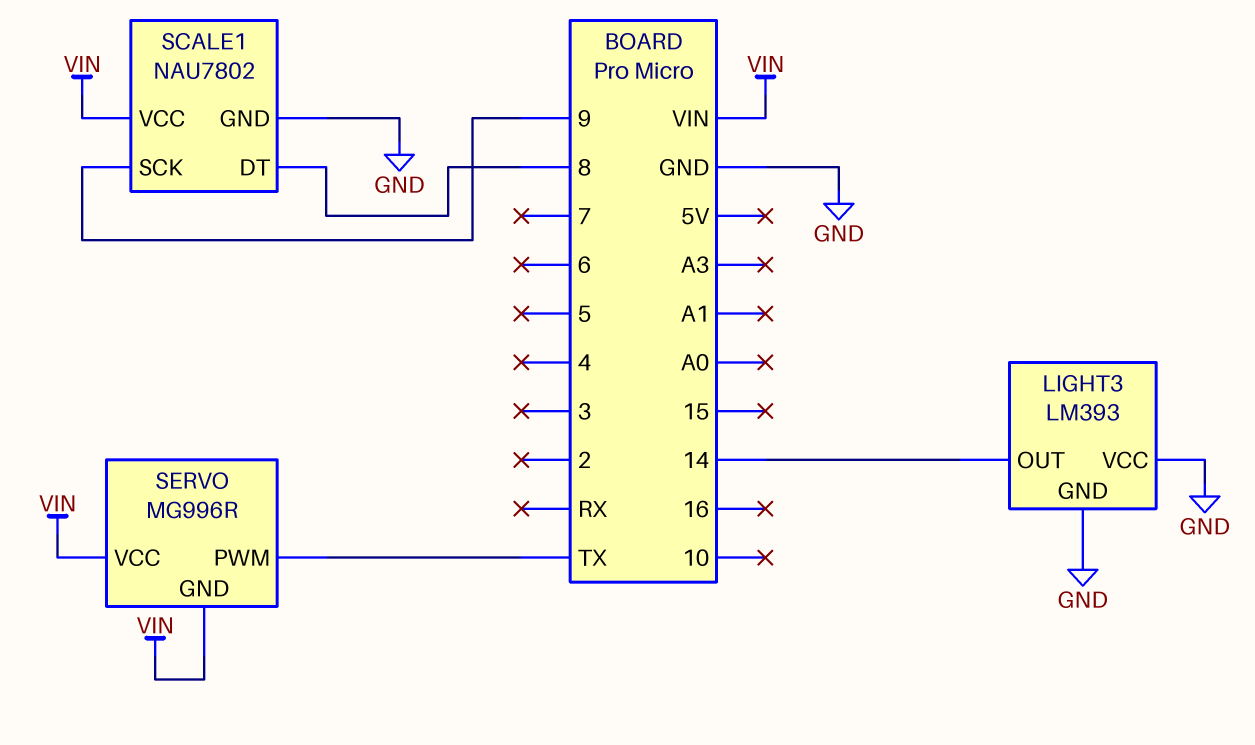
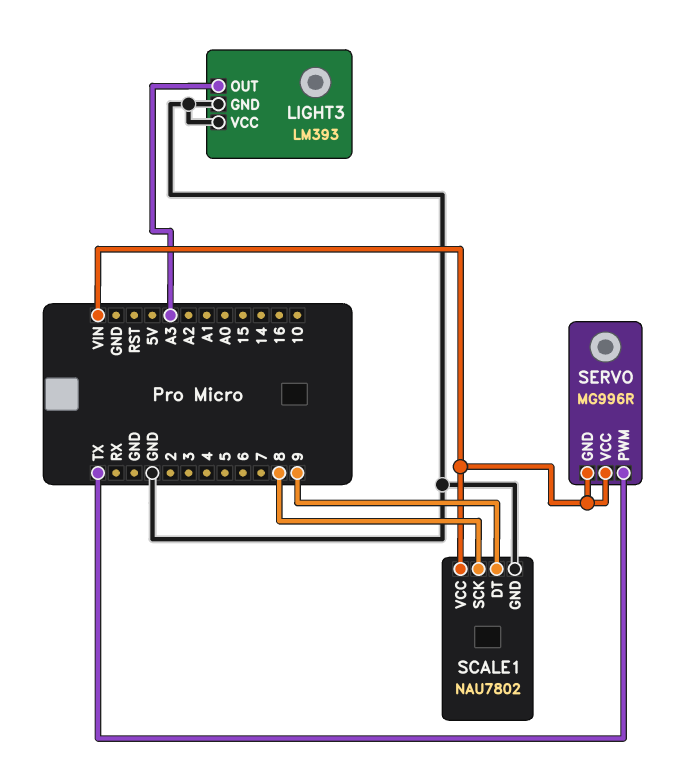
LIGHT3 pin OUT: 14 -> A3
SCALE1 pin DT: 8 -> 9
SCALE1 pin SCK: 9 -> 8

